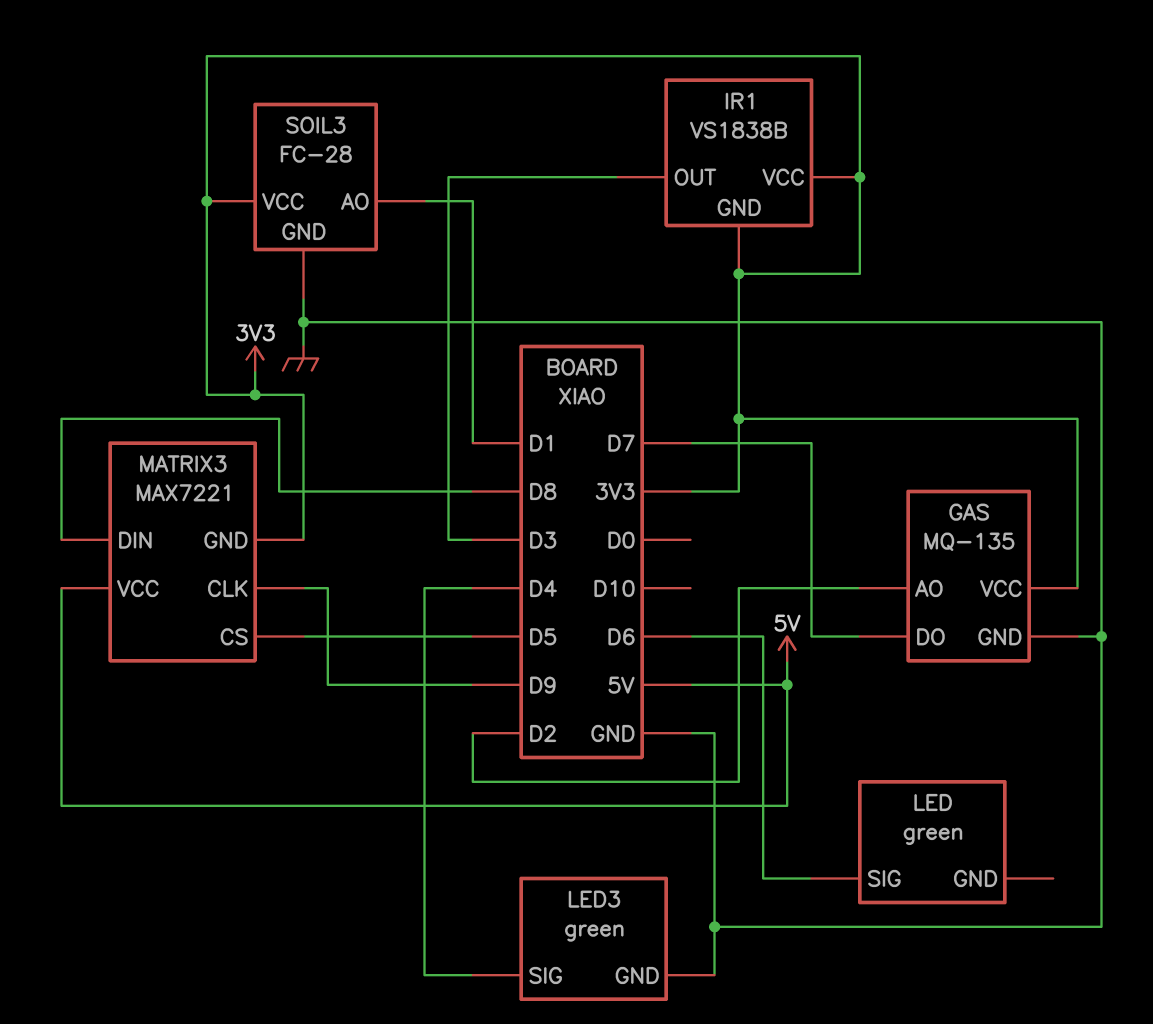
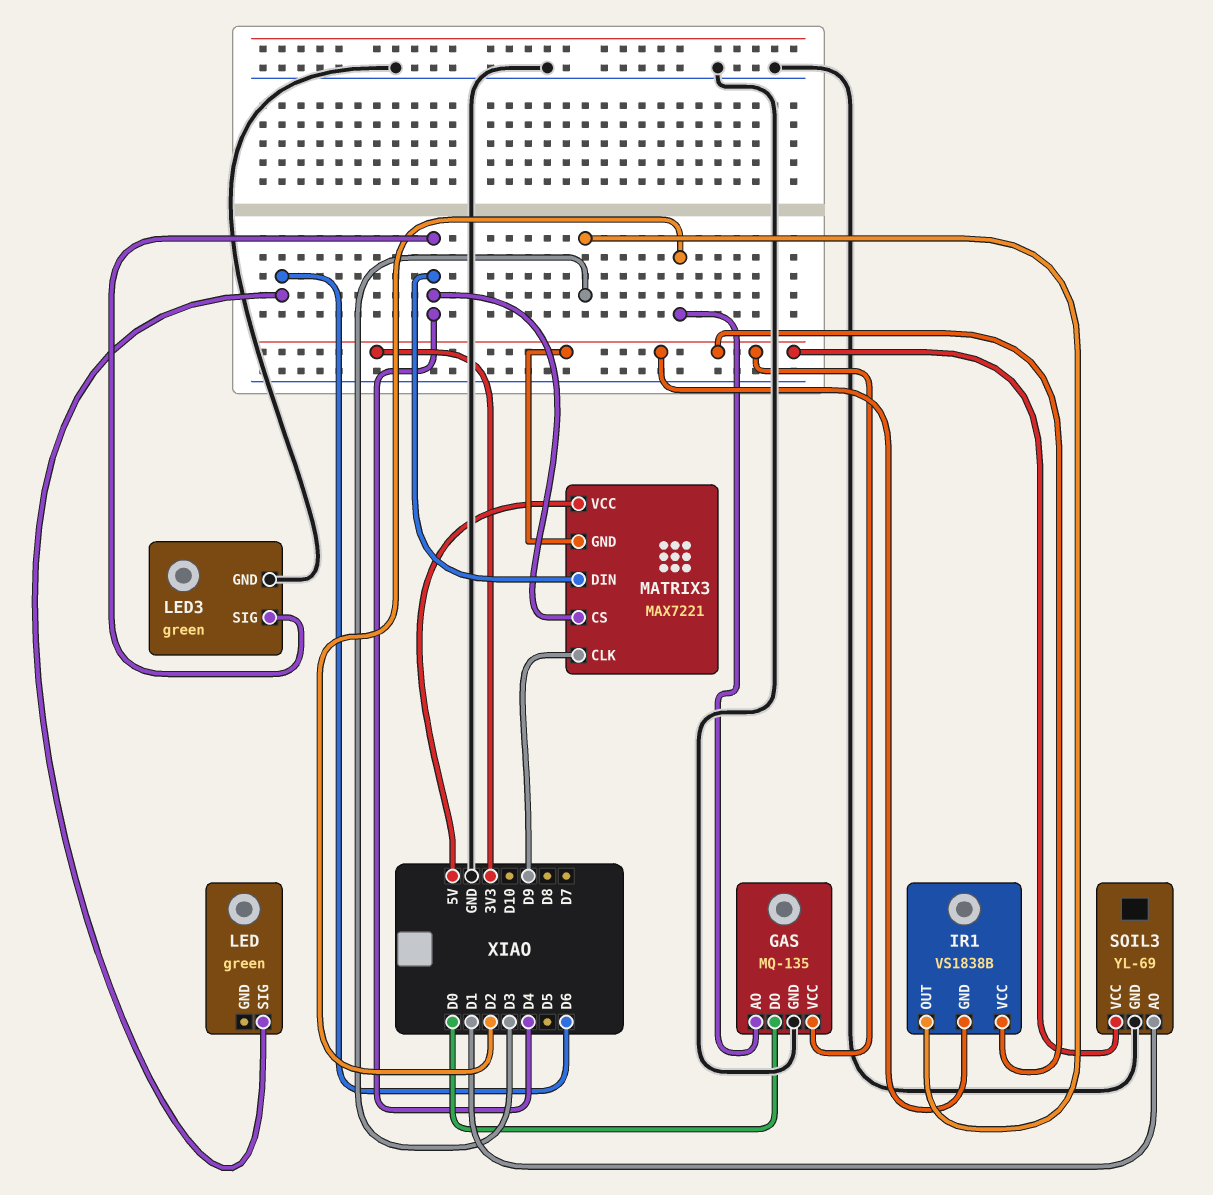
GAS pin DO: D7 -> D0
MATRIX3 pin CS: D5 -> D4
MATRIX3 pin DIN: D8 -> D4
SOIL3: FC-28 -> YL-69

